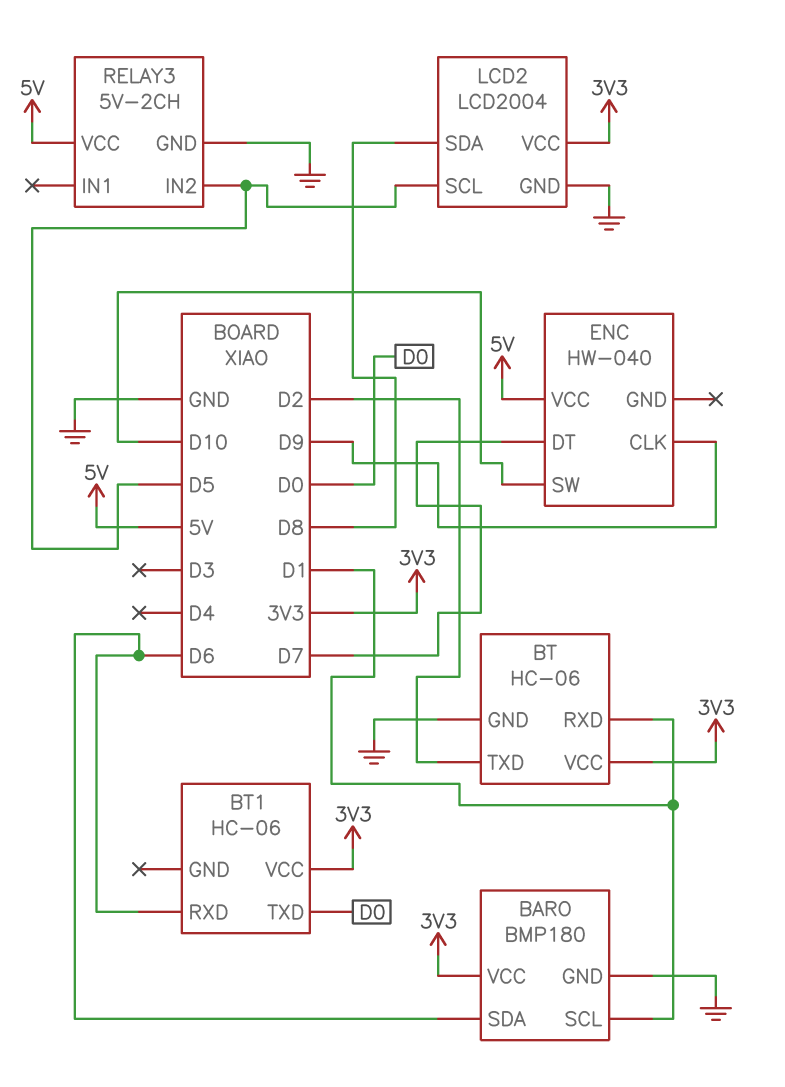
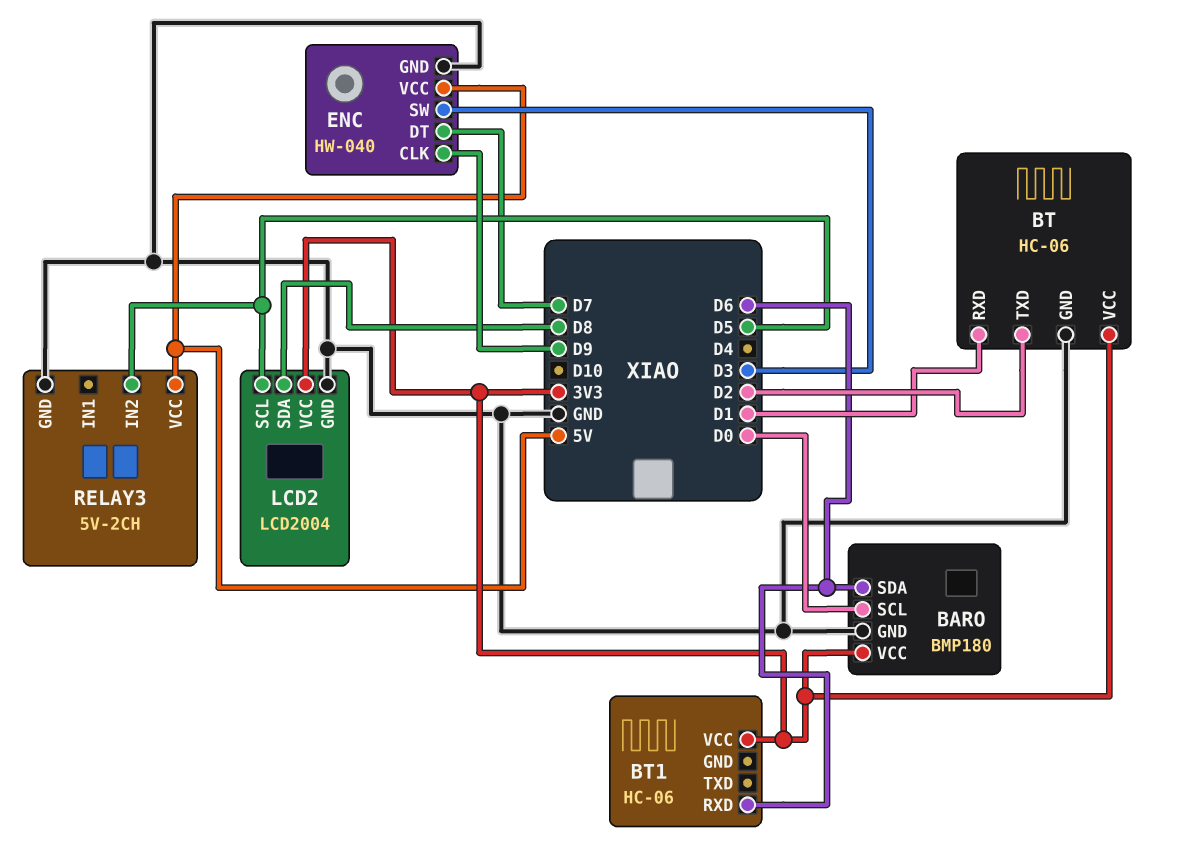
BARO pin SCL: D1 -> D0
BT1 pin TXD: D0 -> none
ENC pin GND: none -> GND
ENC pin SW: D10 -> D3

